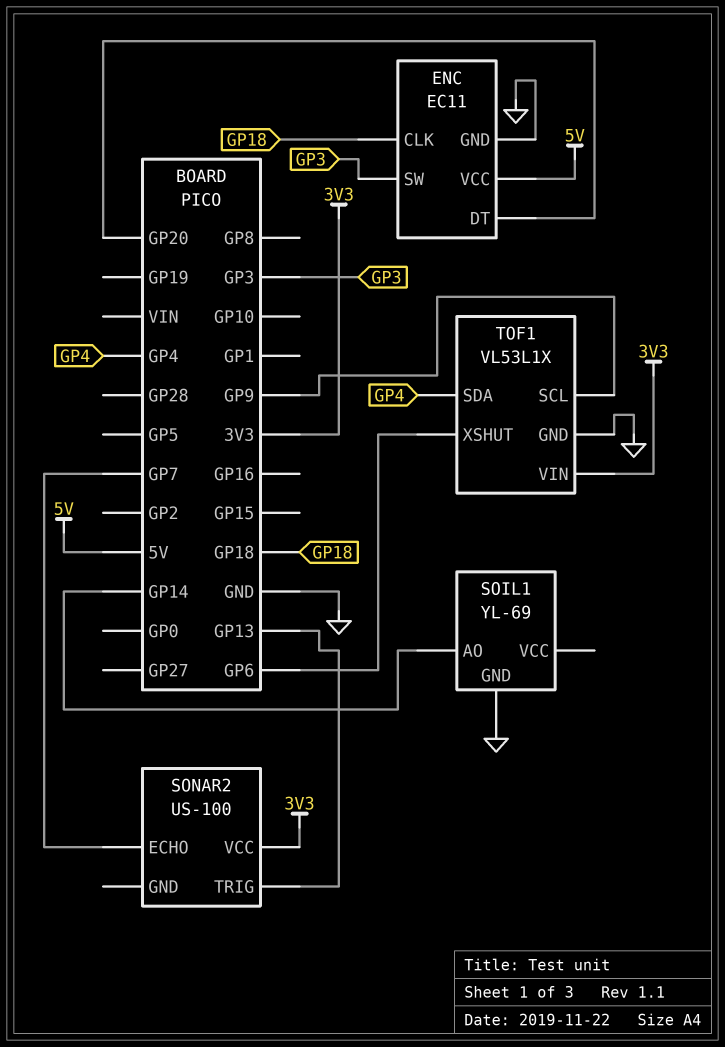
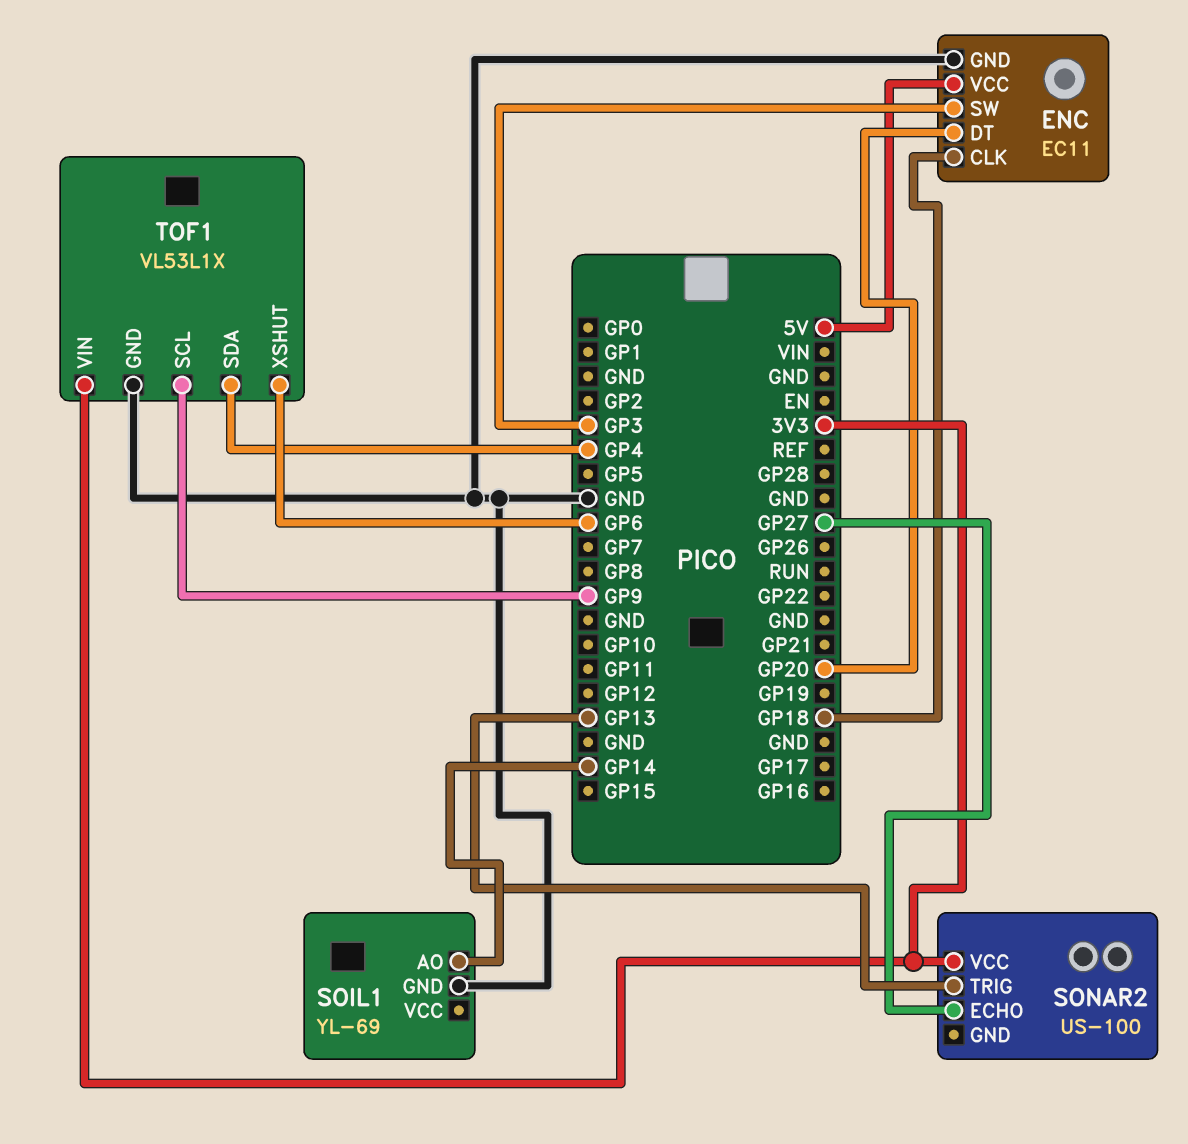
SONAR2 pin ECHO: GP7 -> GP27

